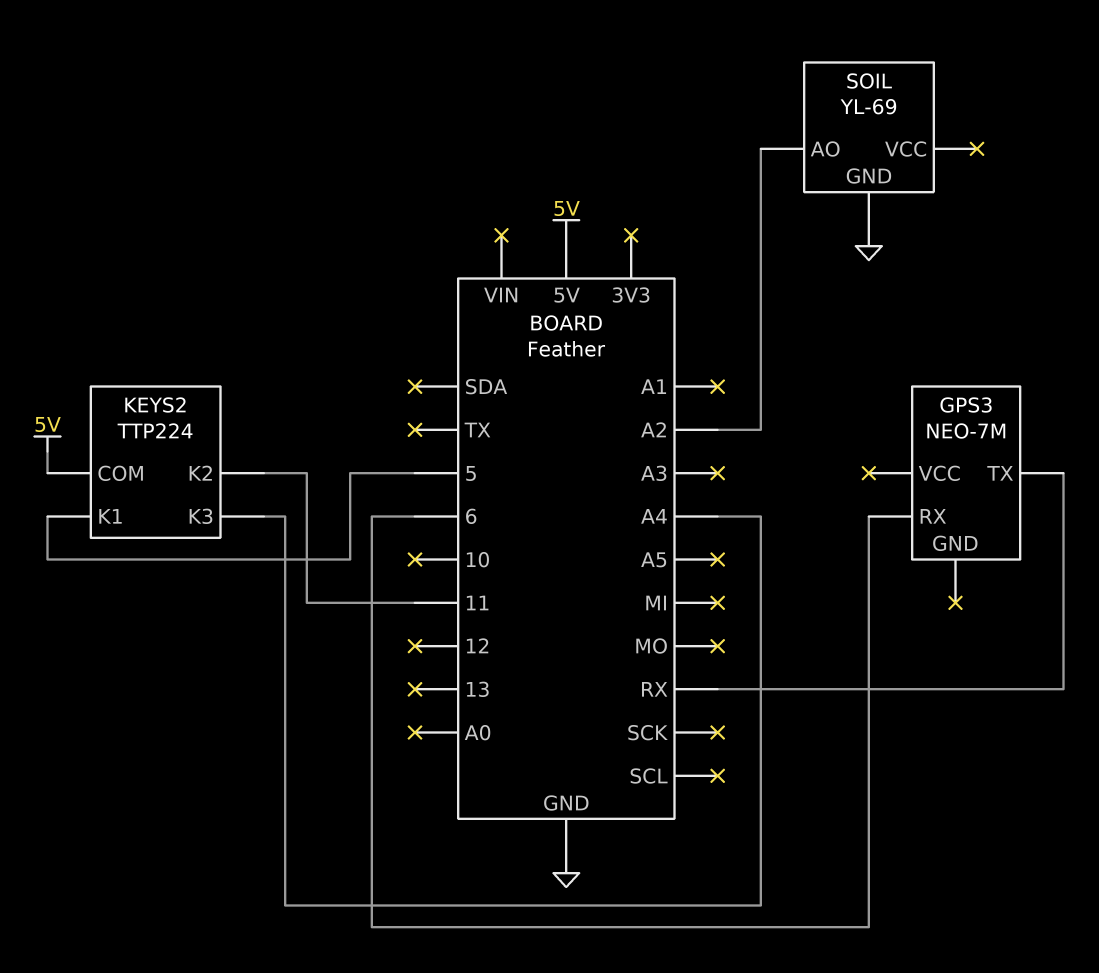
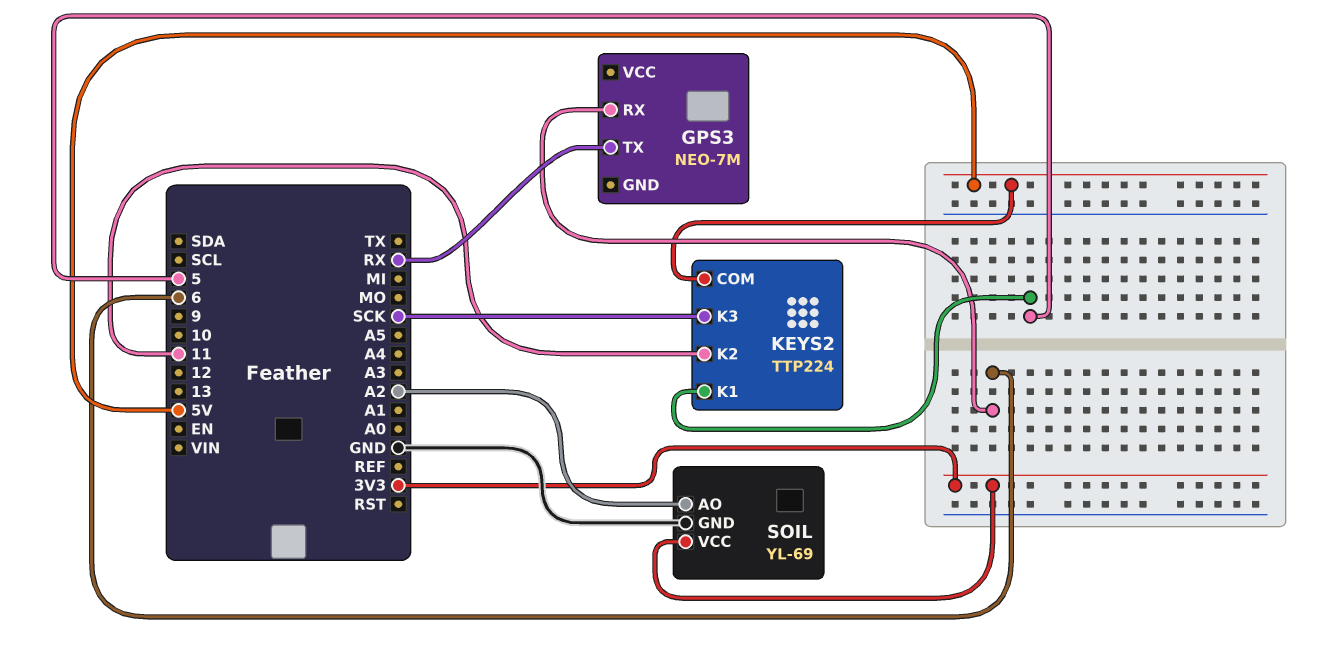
KEYS2 pin K3: A4 -> SCK
SOIL pin VCC: none -> 3V3

